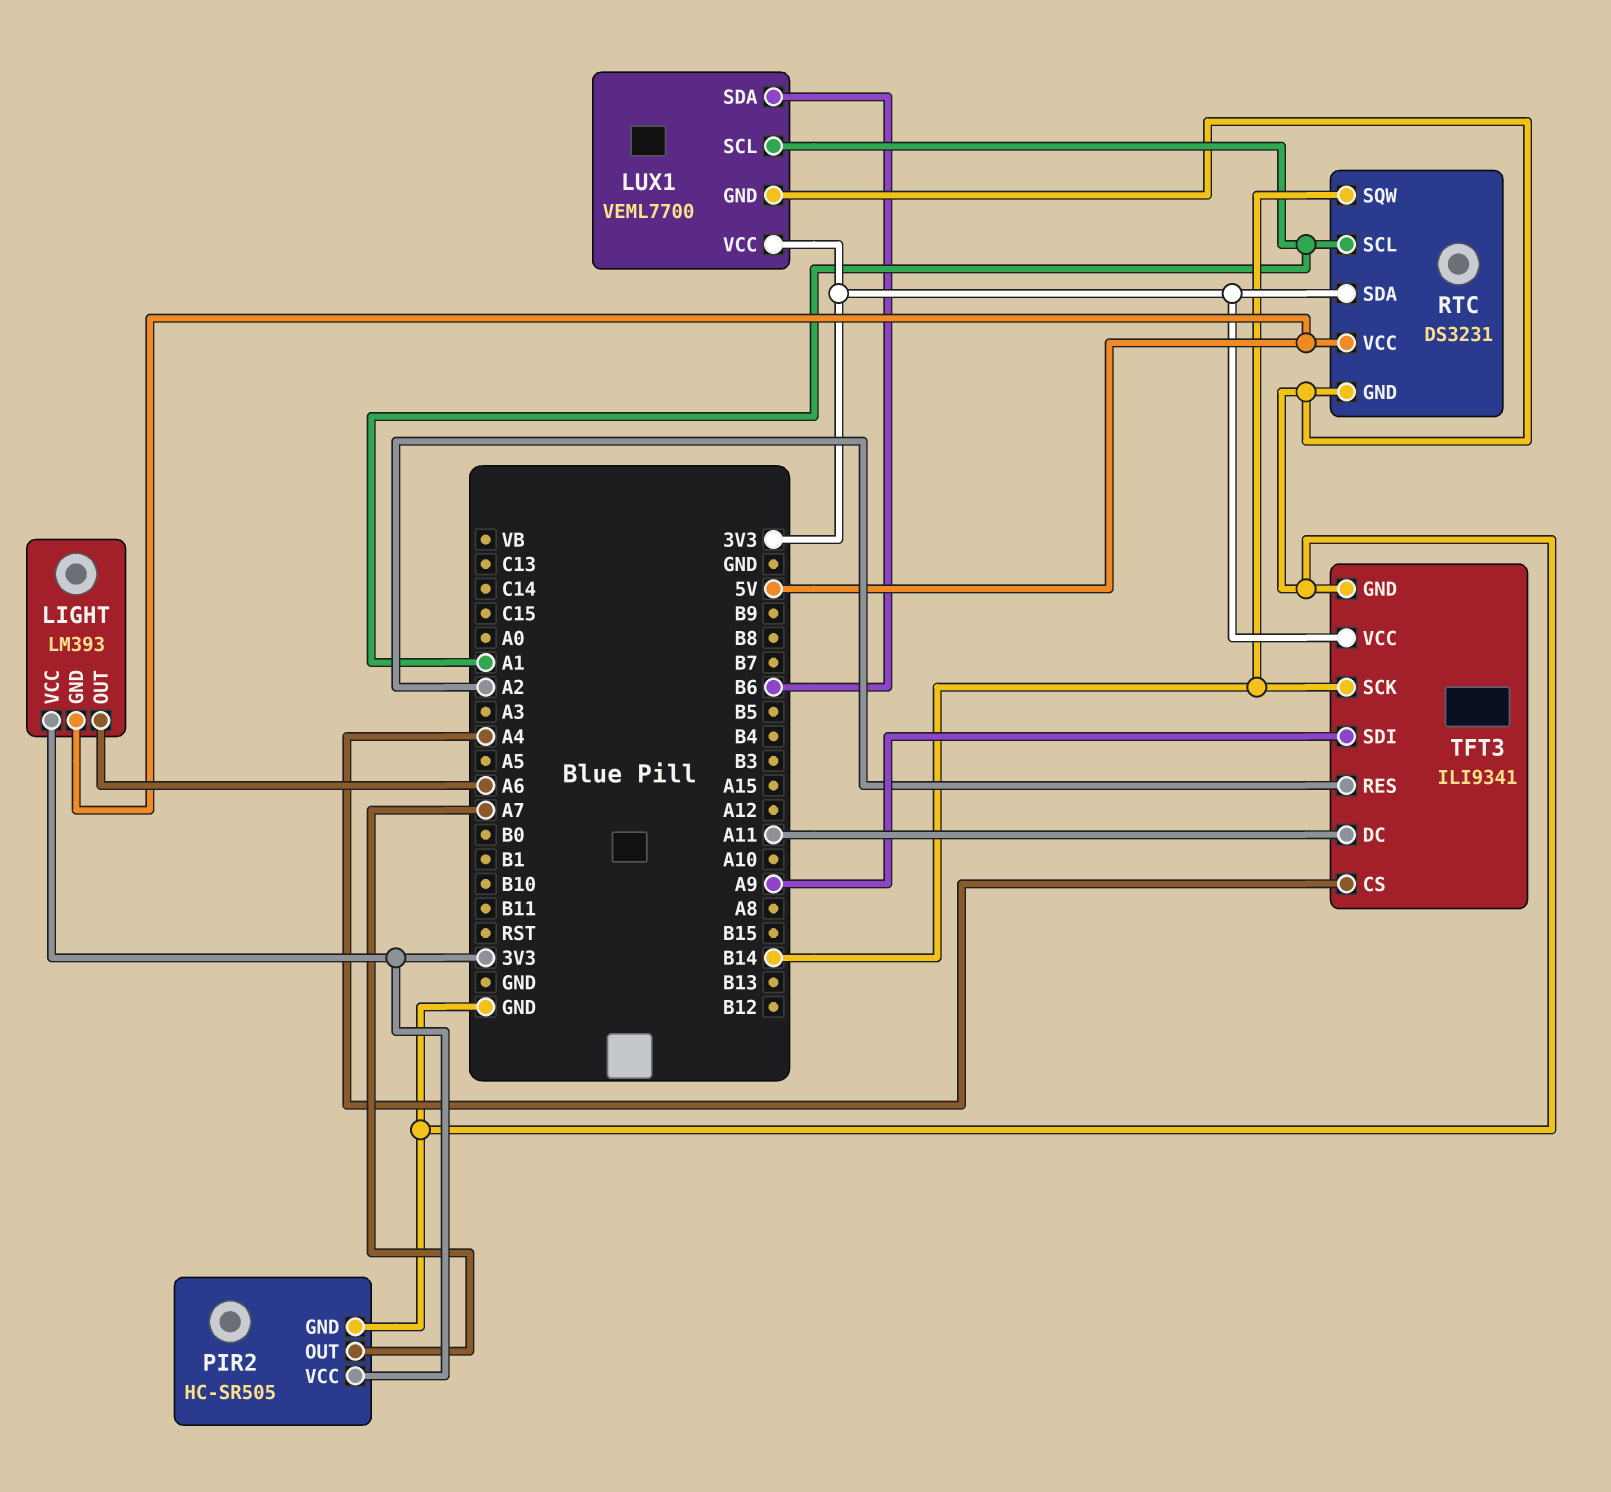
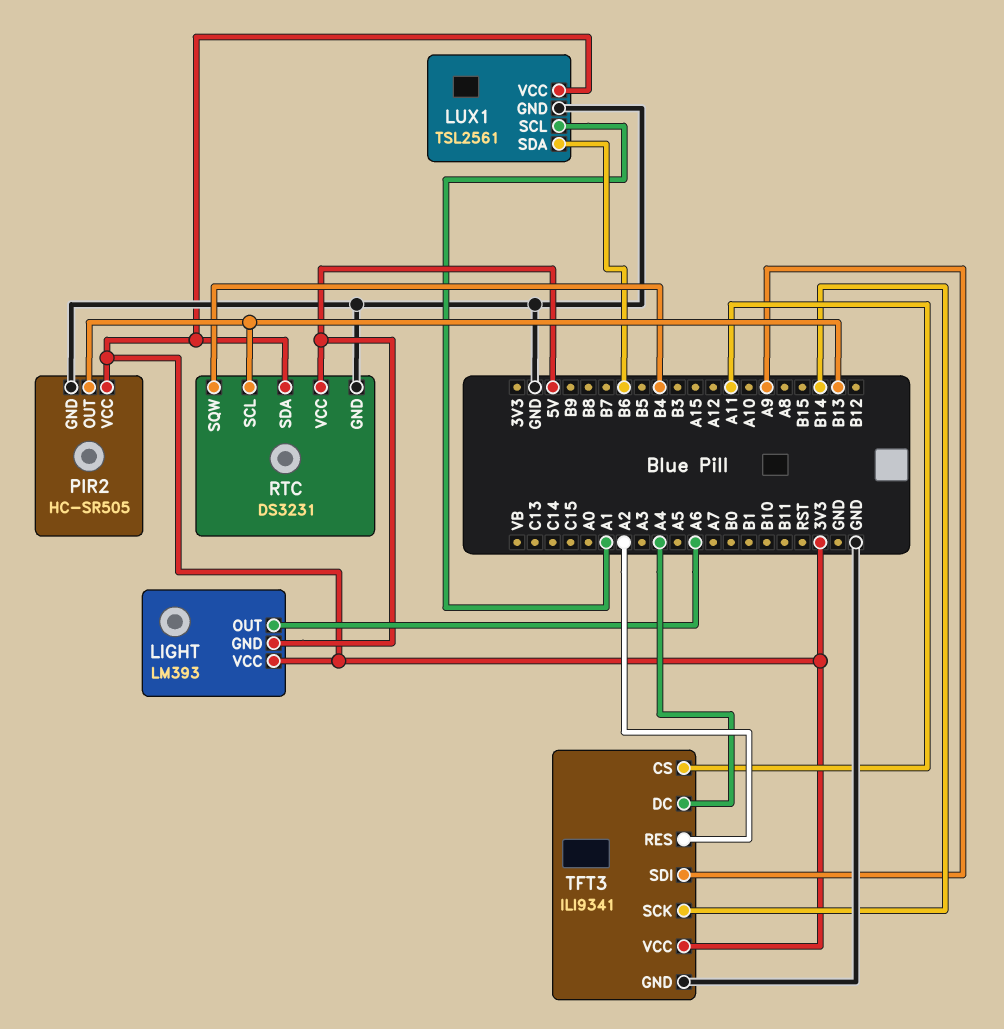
LUX1: VEML7700 -> TSL2561
PIR2 pin OUT: A7 -> B13
RTC pin SCL: A1 -> B13
RTC pin SQW: B14 -> B4
TFT3 pin CS: A4 -> A11
TFT3 pin DC: A11 -> A4

